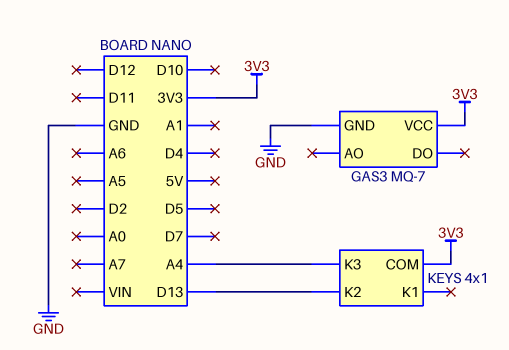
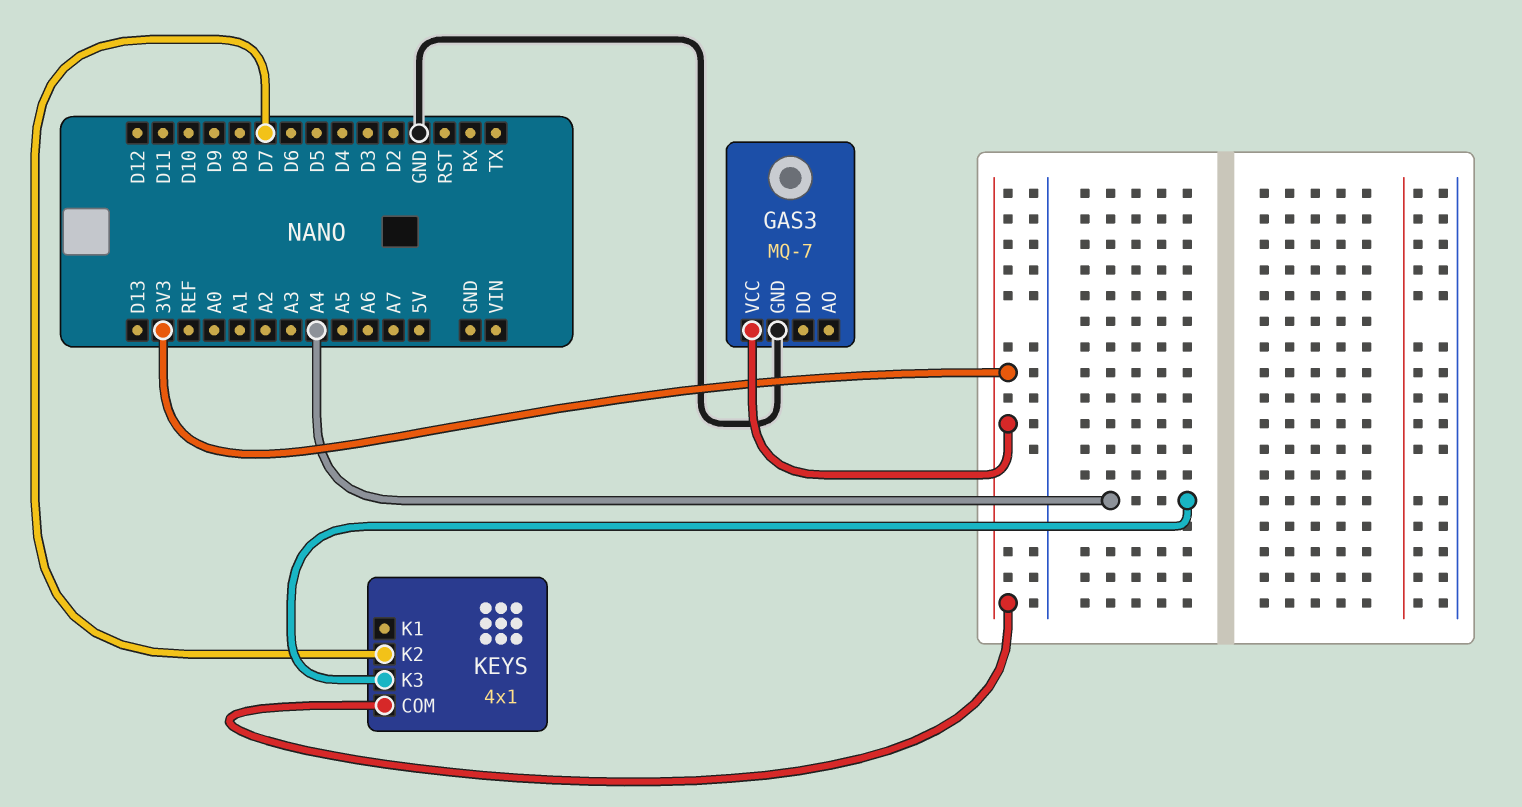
KEYS pin K2: D13 -> D7

